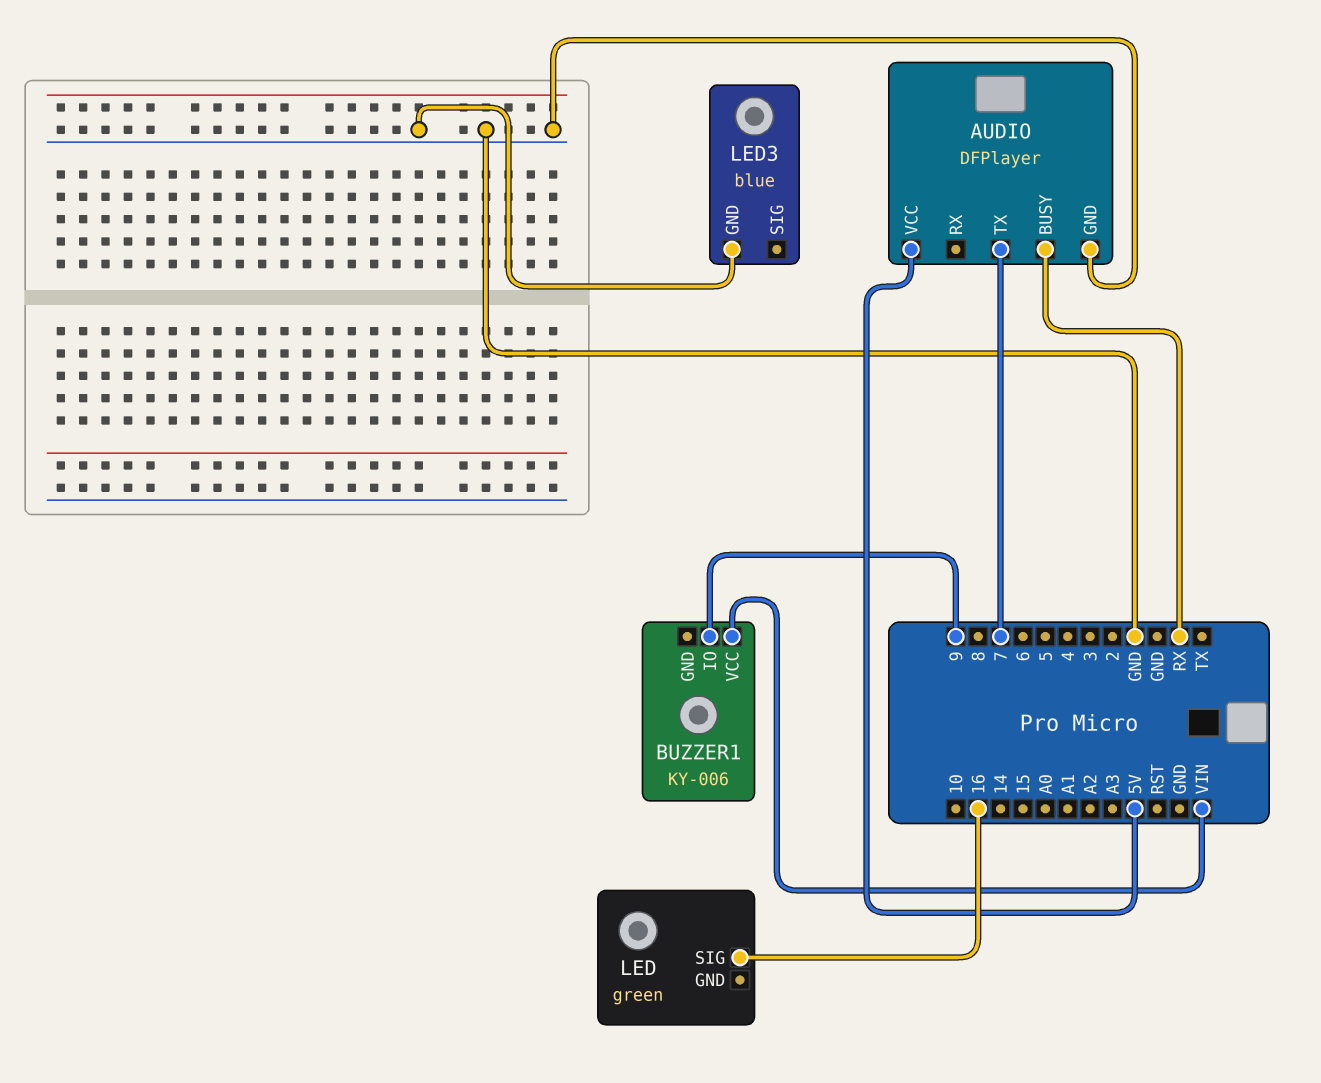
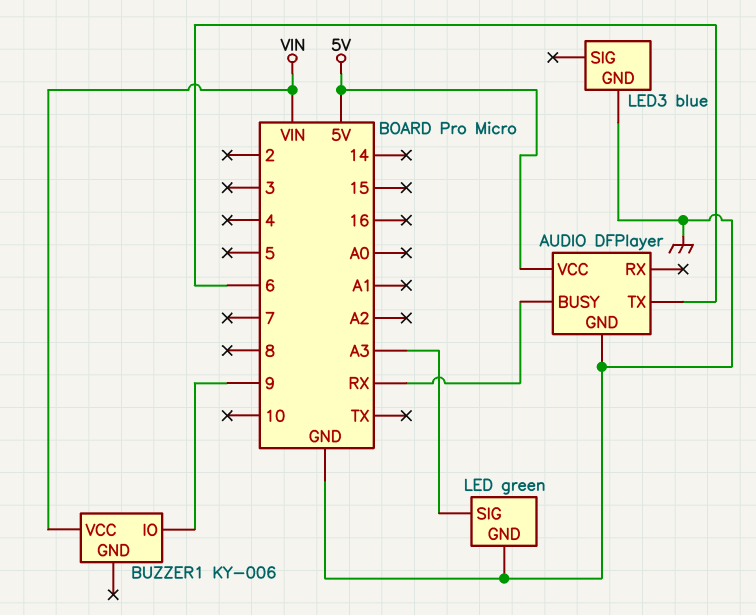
AUDIO pin TX: 7 -> 6
LED pin GND: none -> GND
LED pin SIG: 16 -> A3

